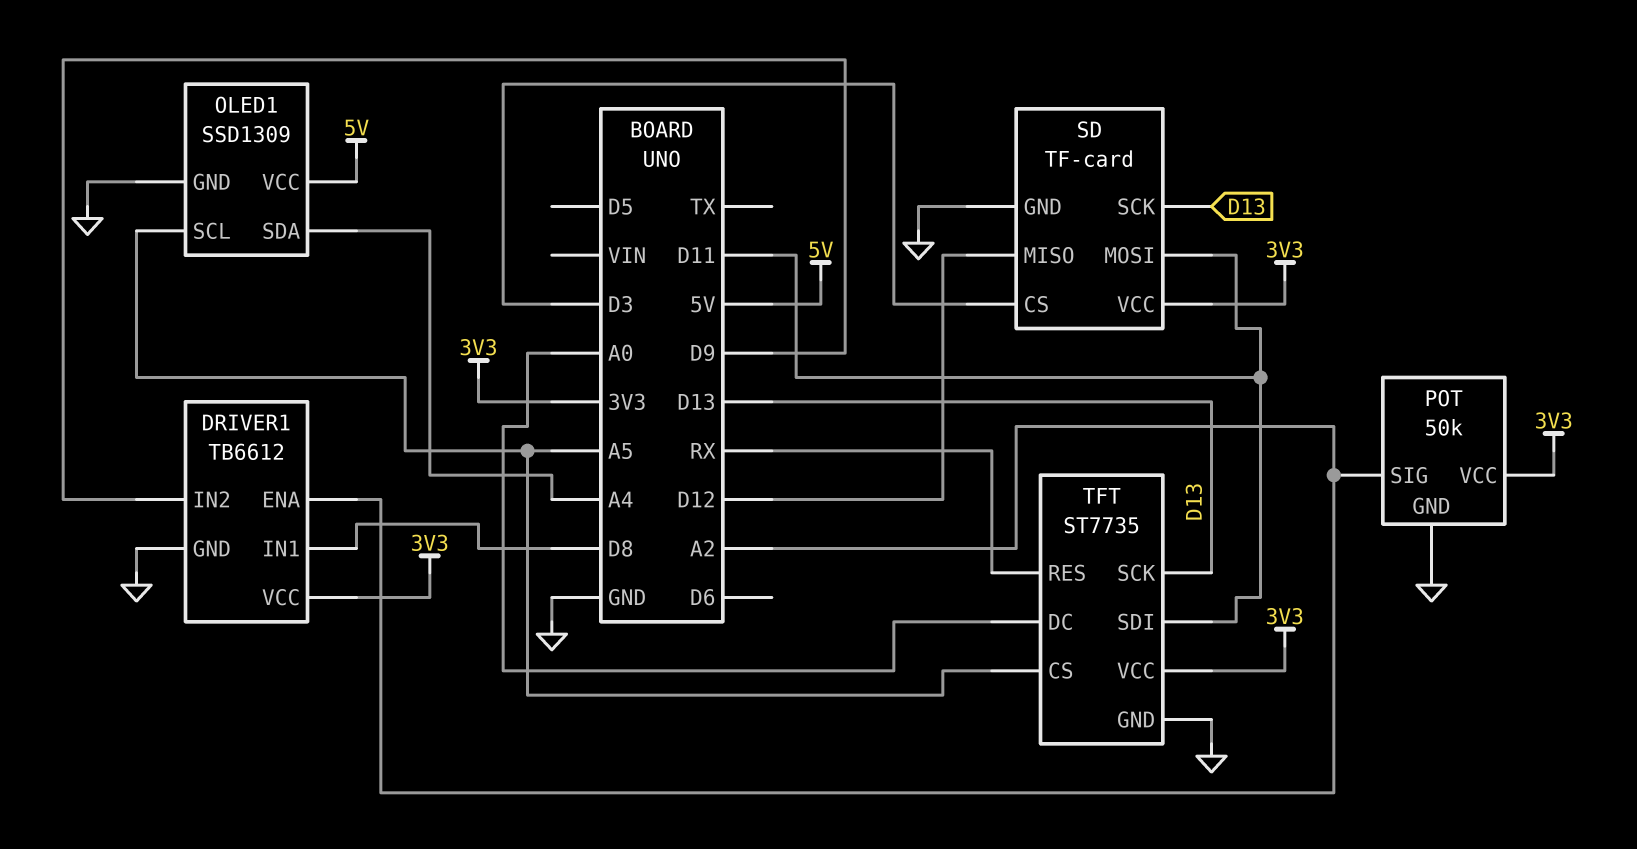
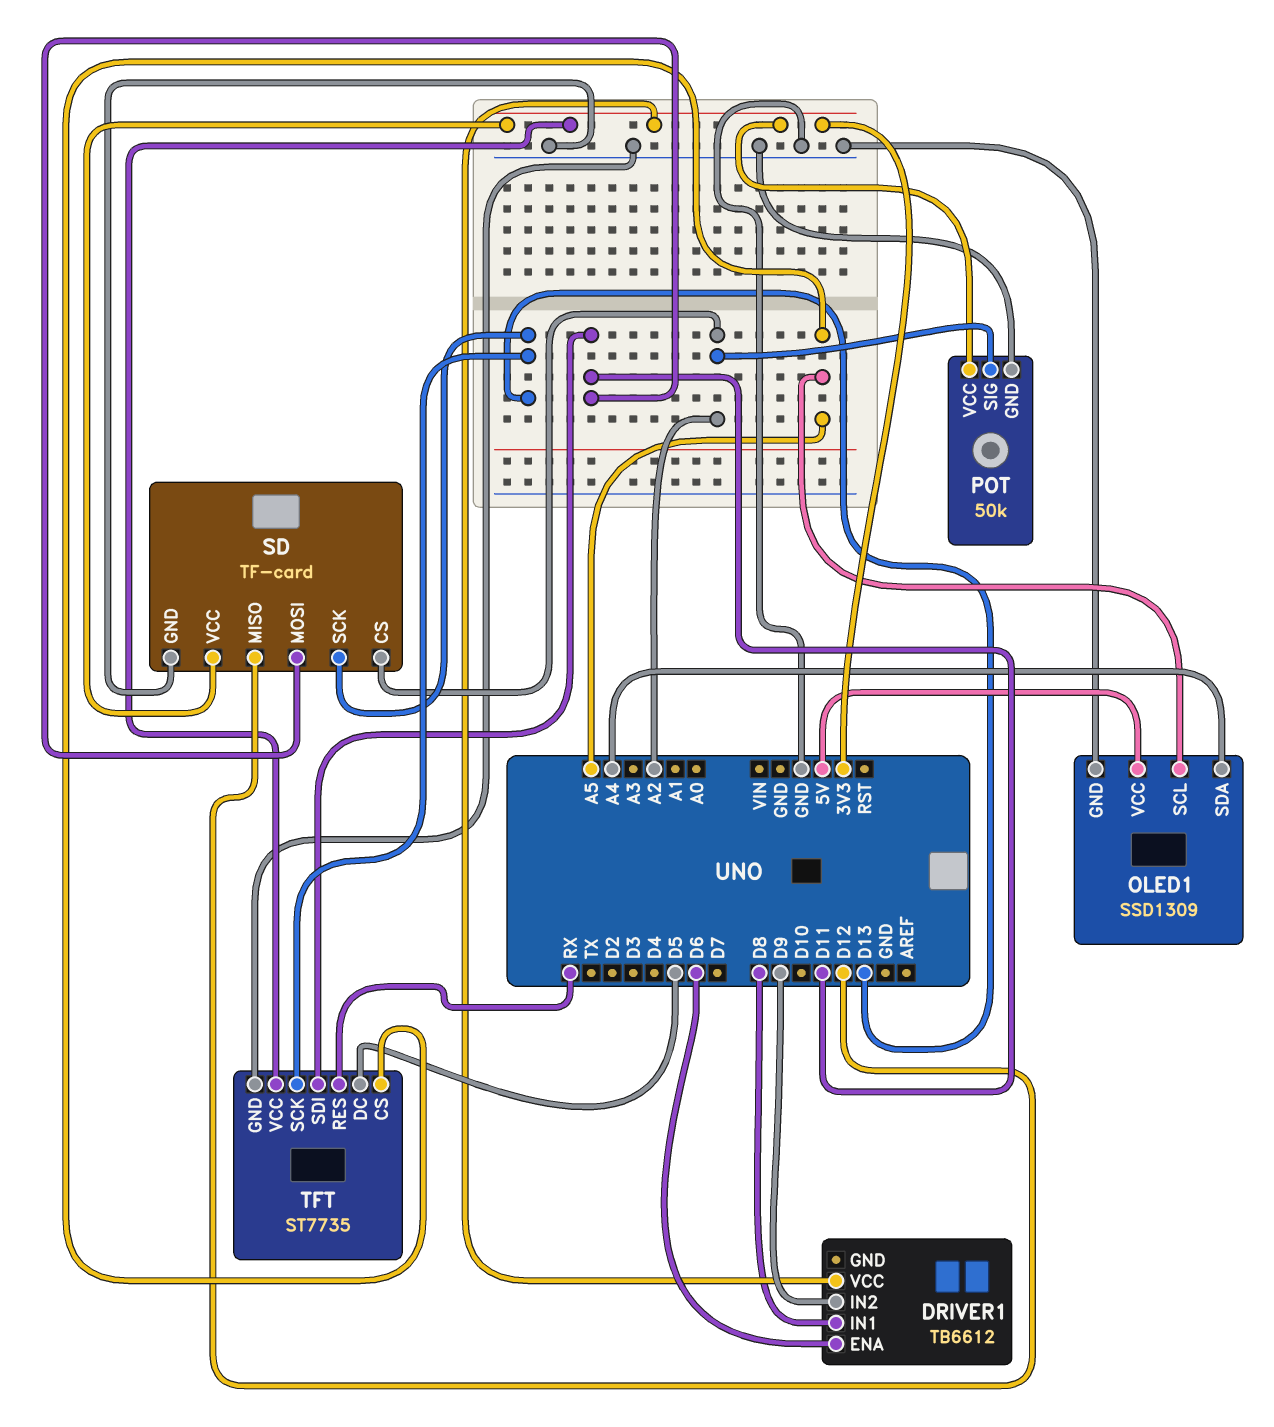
DRIVER1 pin ENA: A2 -> D6
DRIVER1 pin GND: GND -> none
SD pin CS: D3 -> A2
TFT pin DC: A0 -> D5

